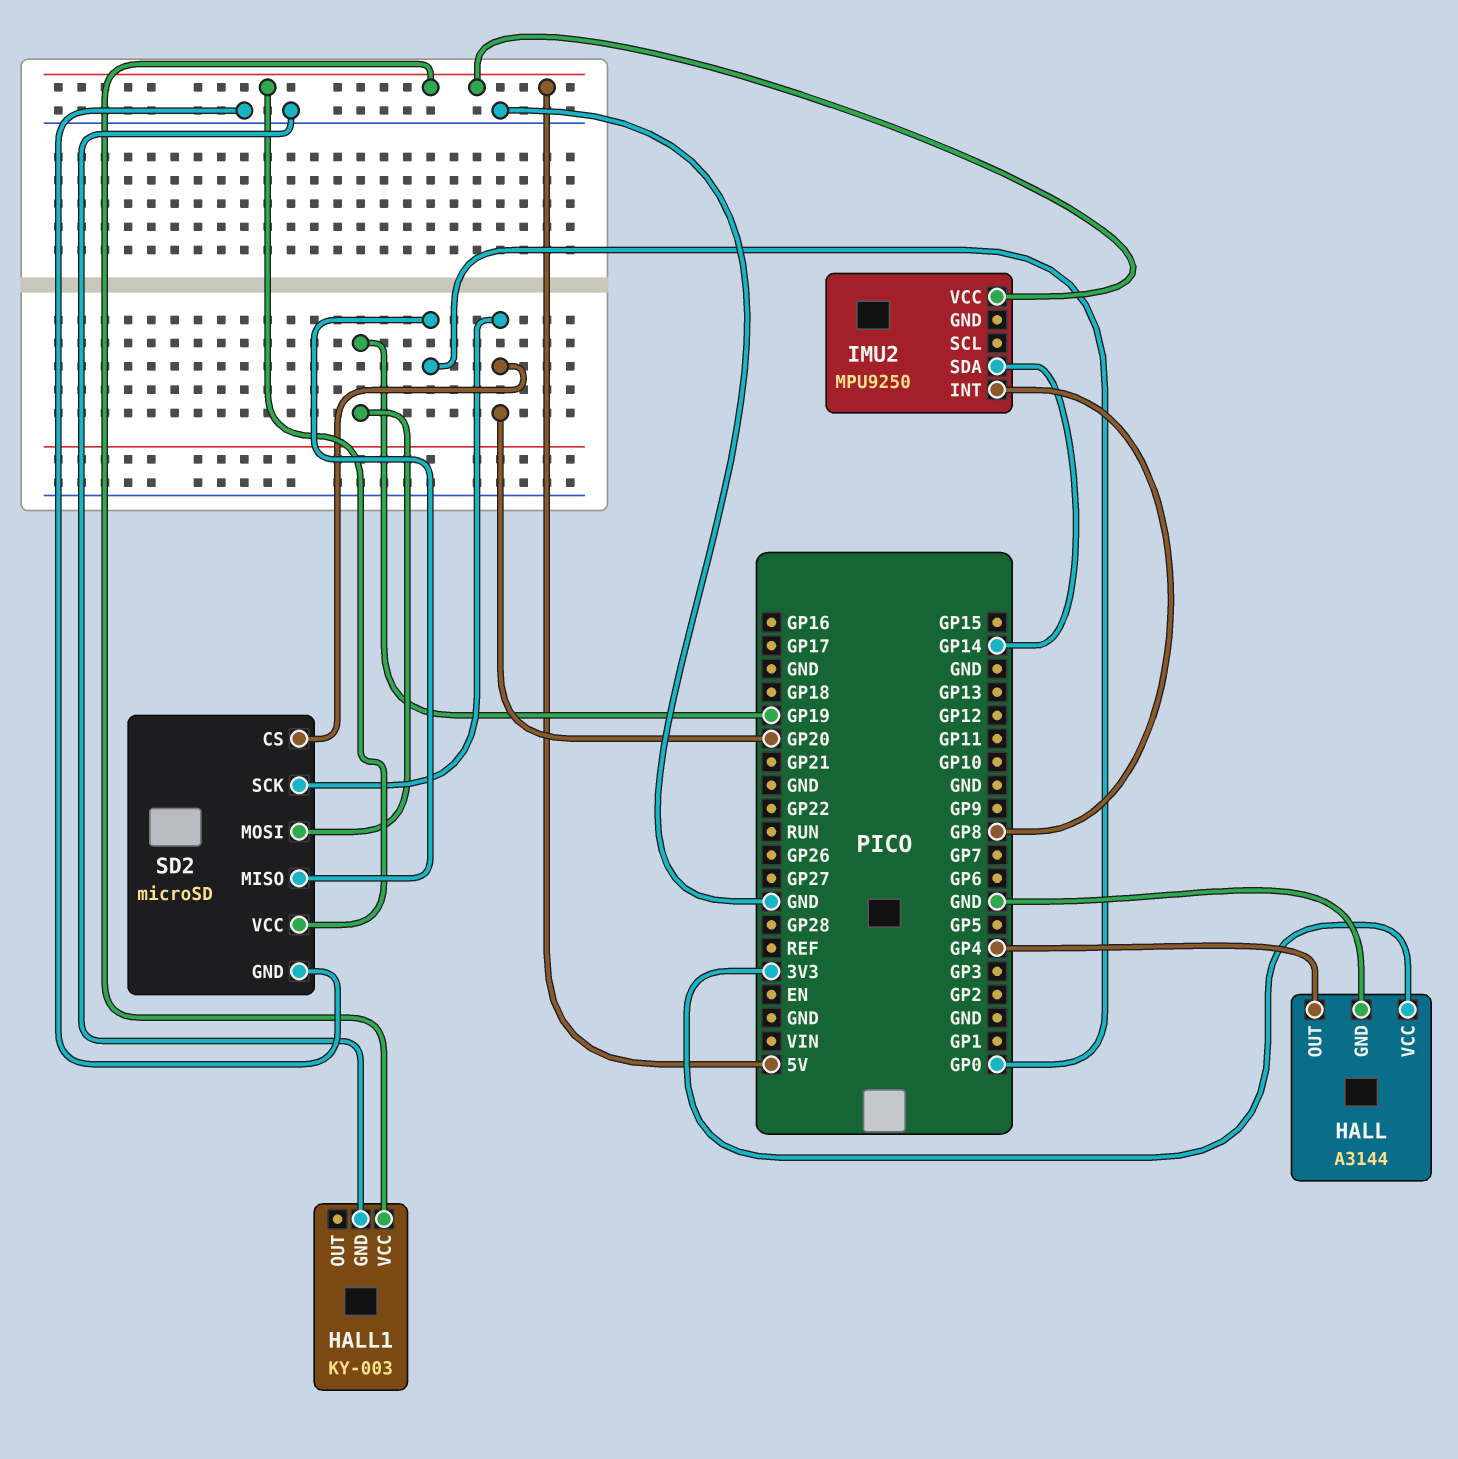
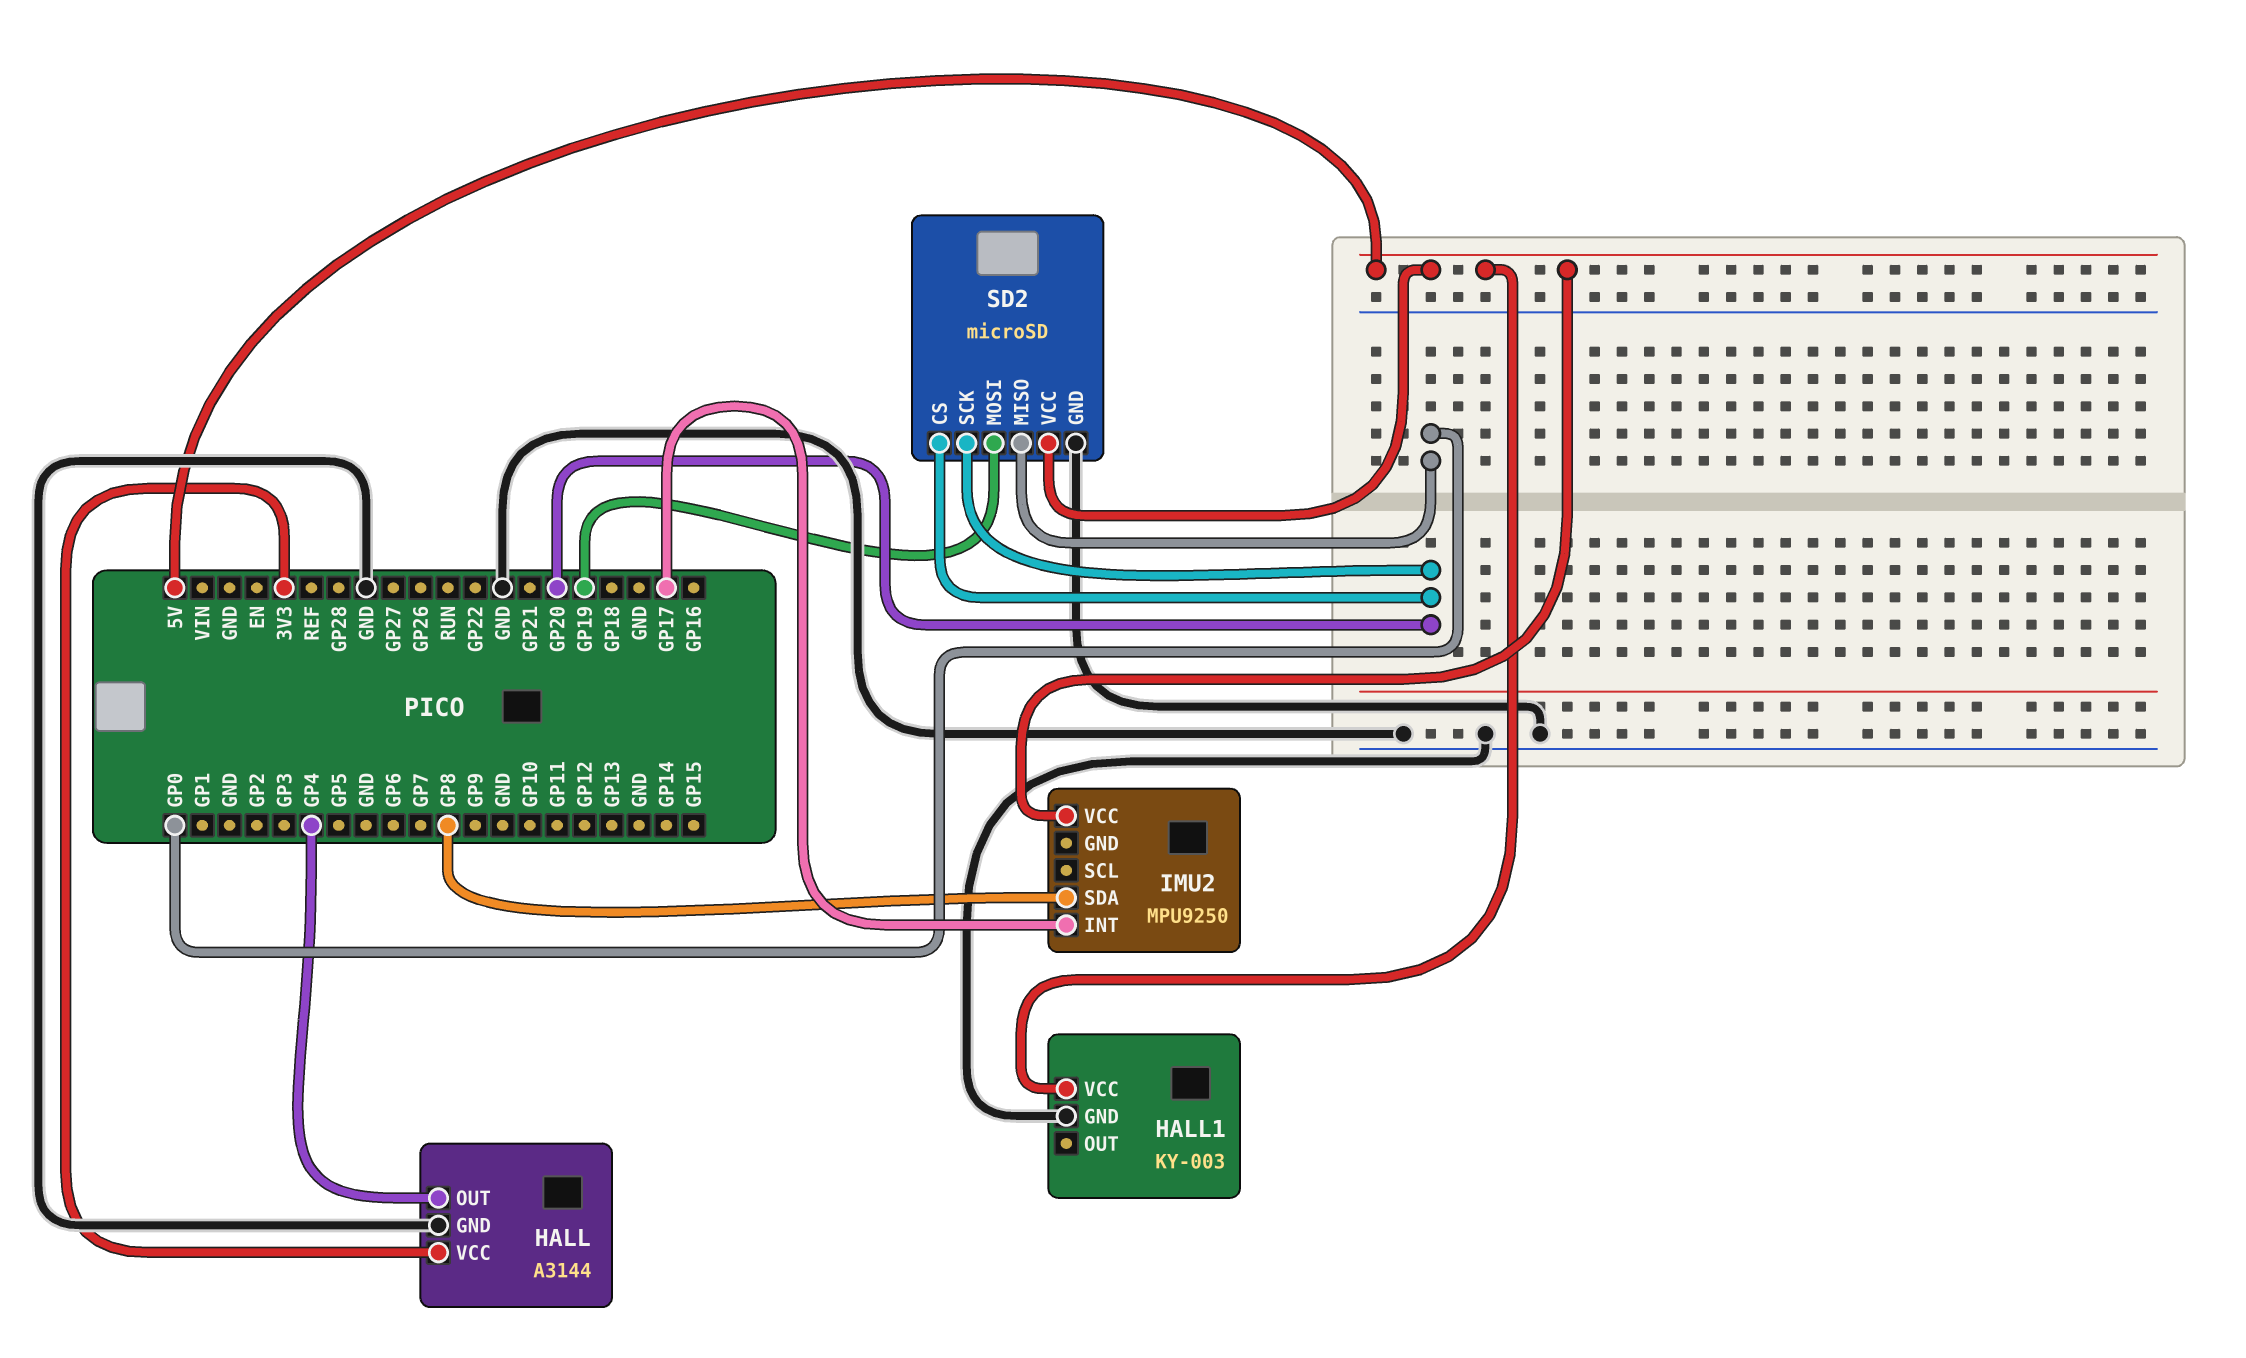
IMU2 pin INT: GP8 -> GP17
IMU2 pin SDA: GP14 -> GP8

